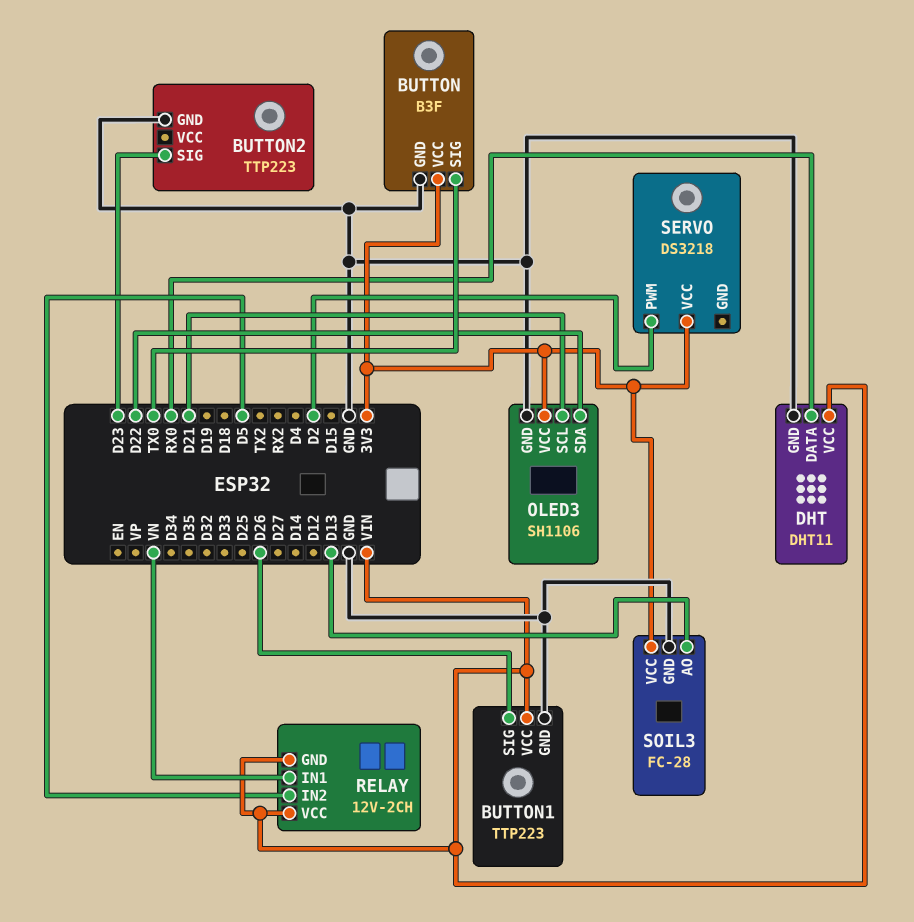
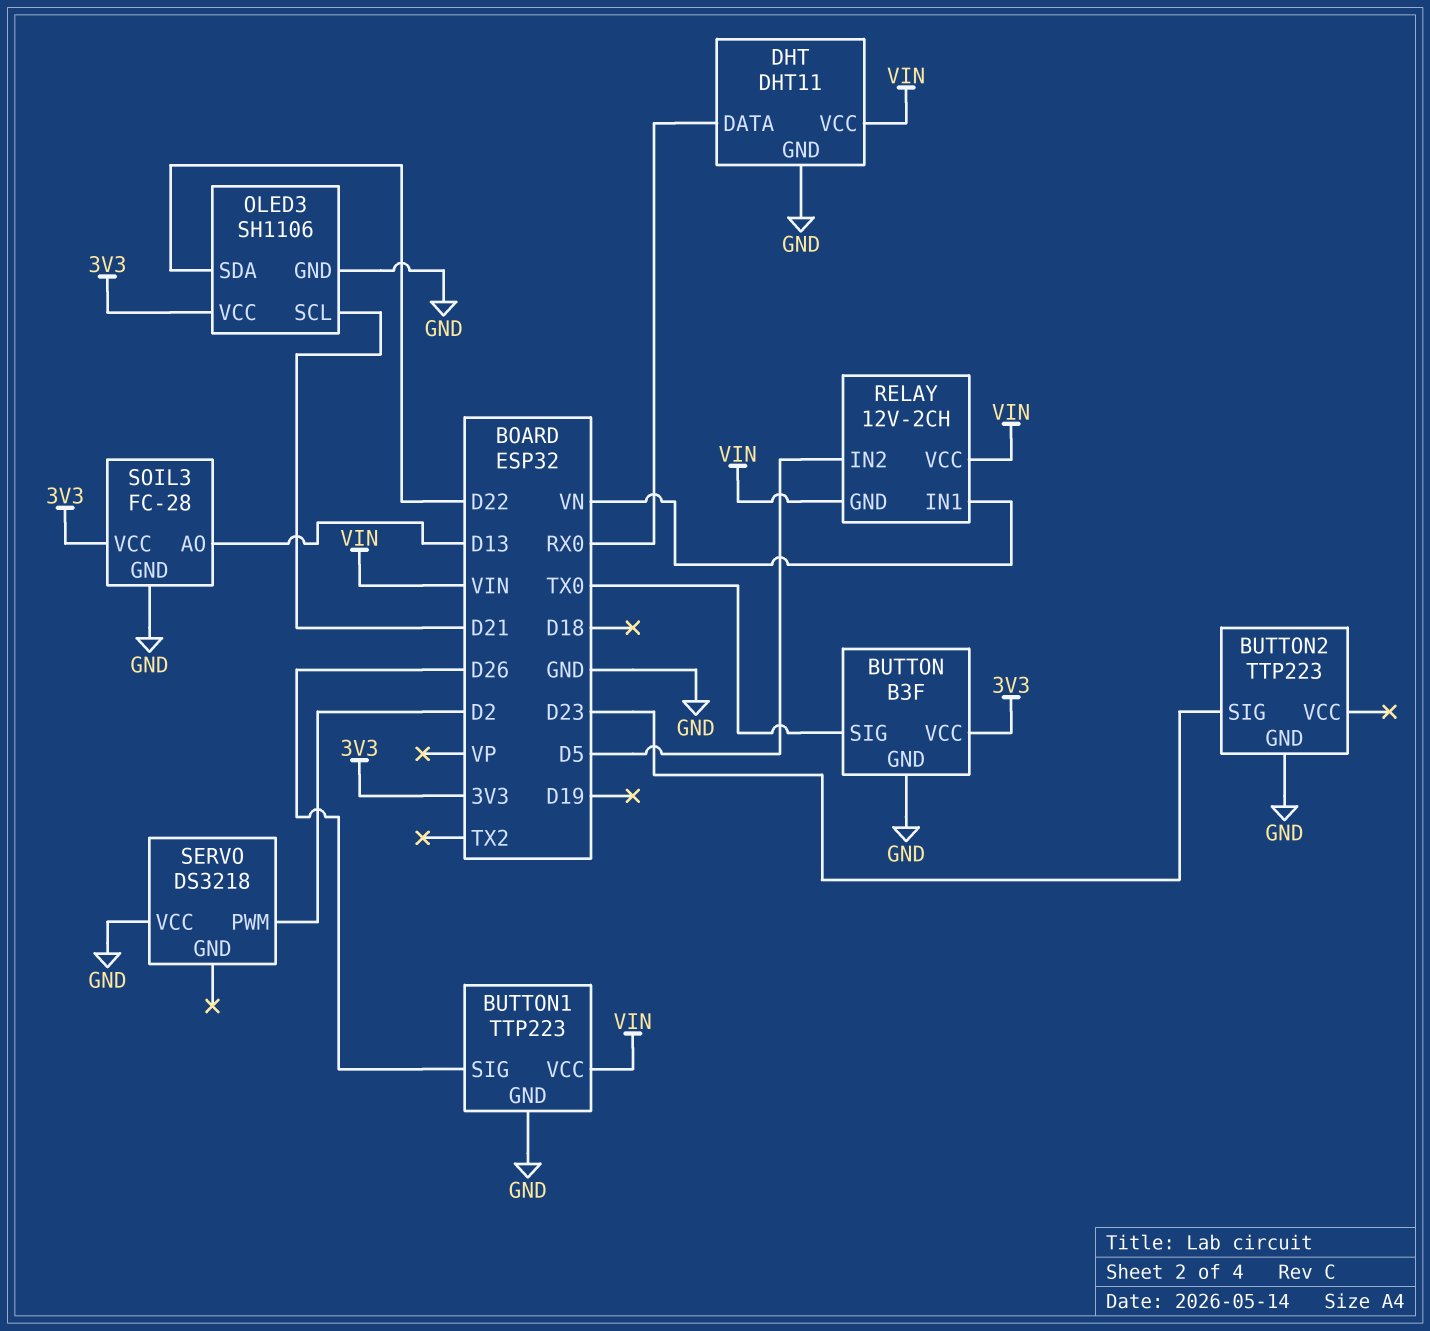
SERVO pin VCC: 3V3 -> GND

